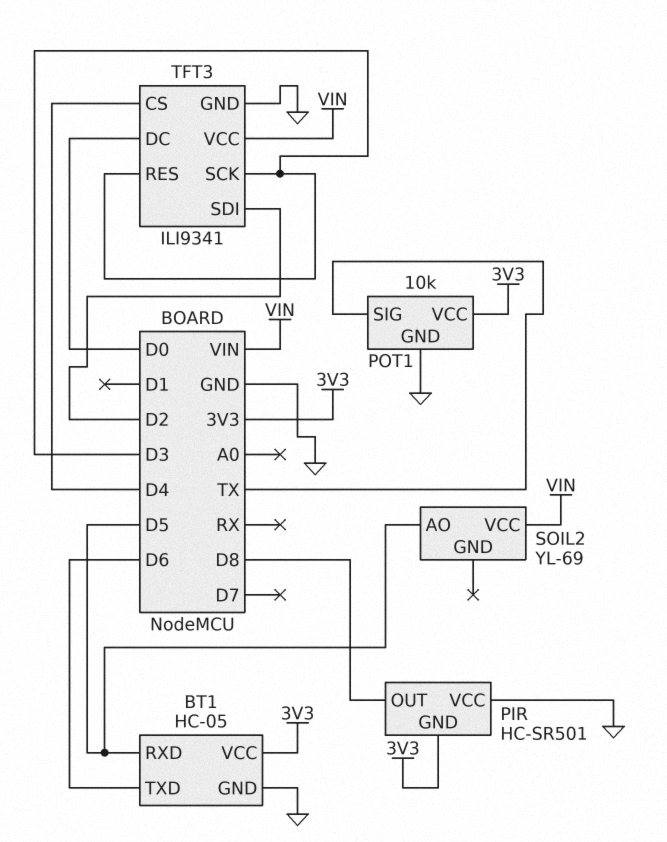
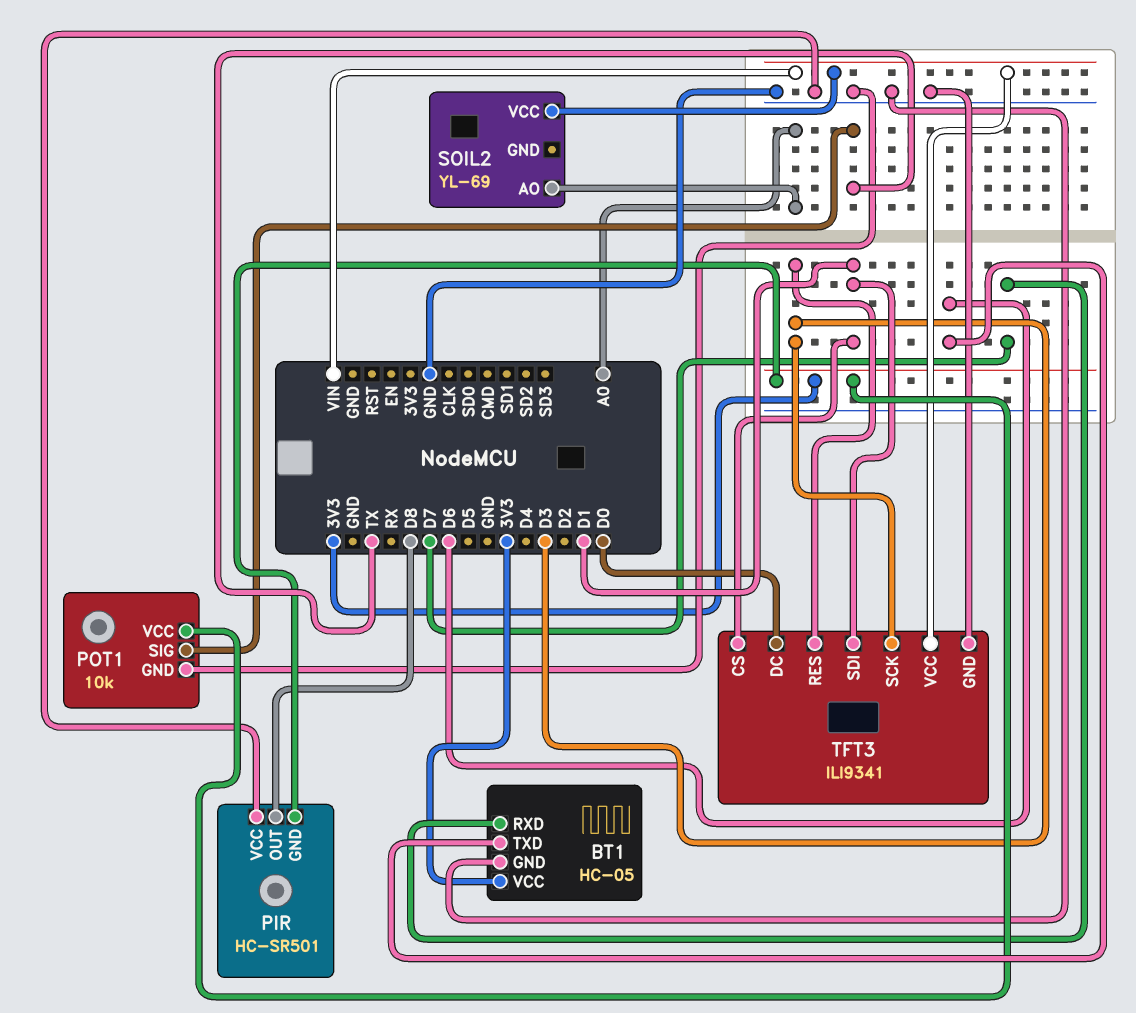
BT1 pin RXD: D5 -> D7
SOIL2 pin AO: D5 -> A0
TFT3 pin CS: D4 -> D1
TFT3 pin SDI: D2 -> D1

